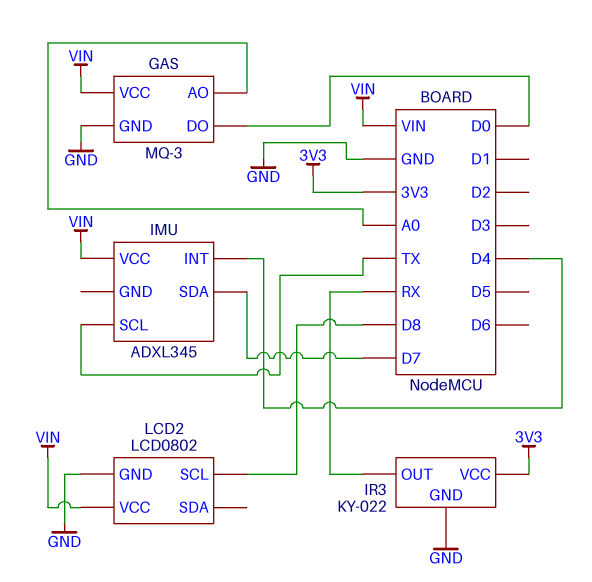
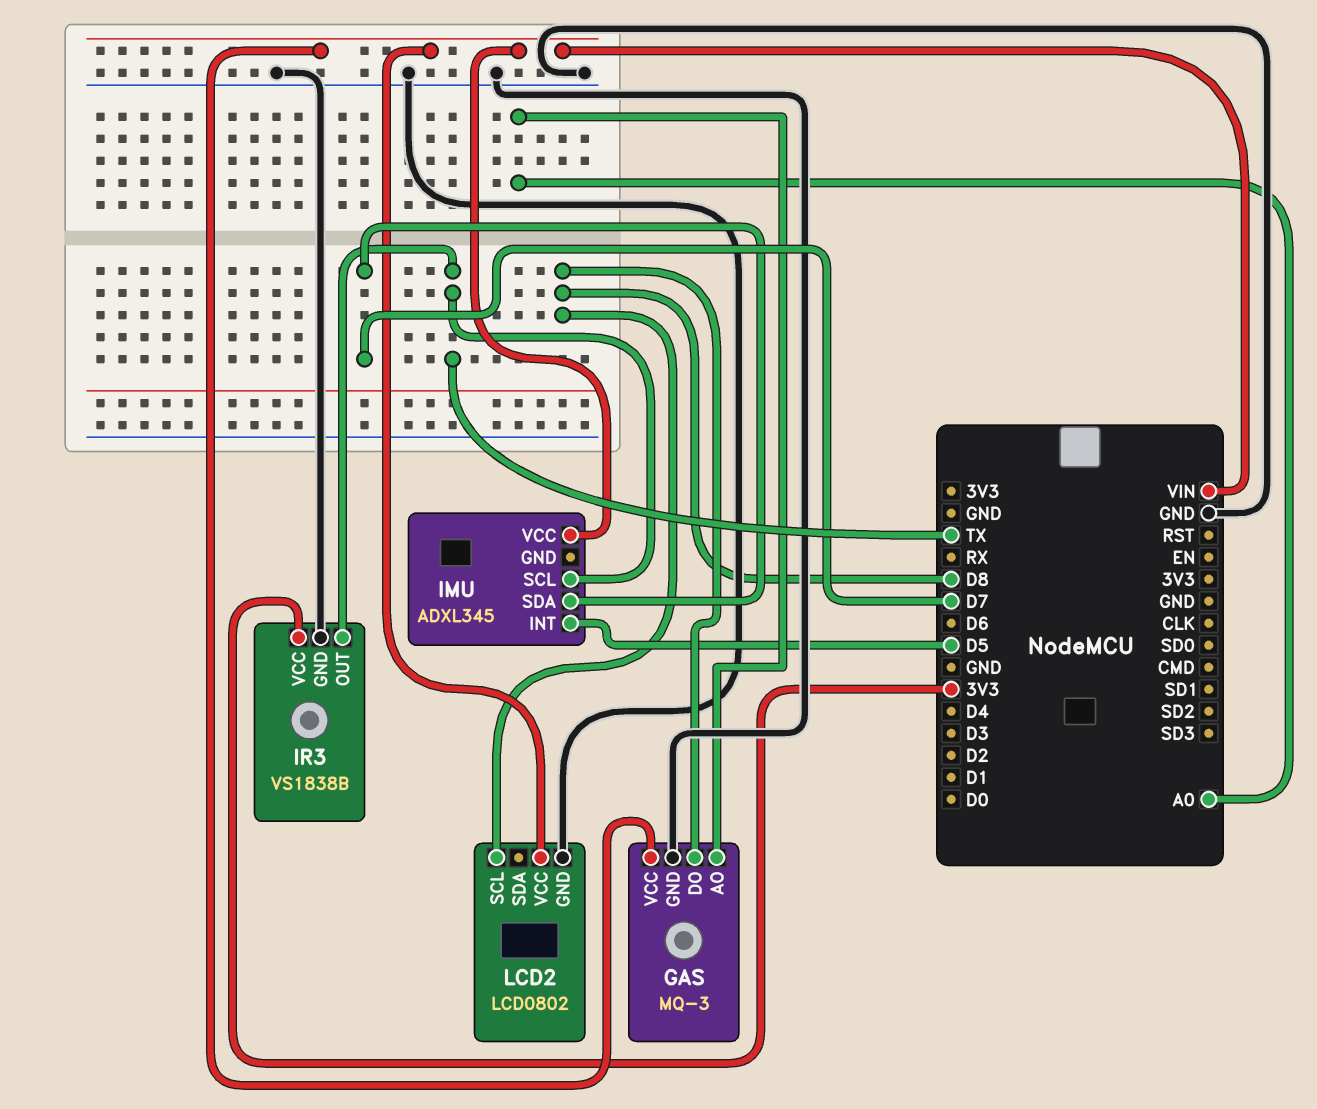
GAS pin DO: D0 -> D8
IMU pin INT: D4 -> D5
IR3: KY-022 -> VS1838B
IR3 pin OUT: RX -> TX

